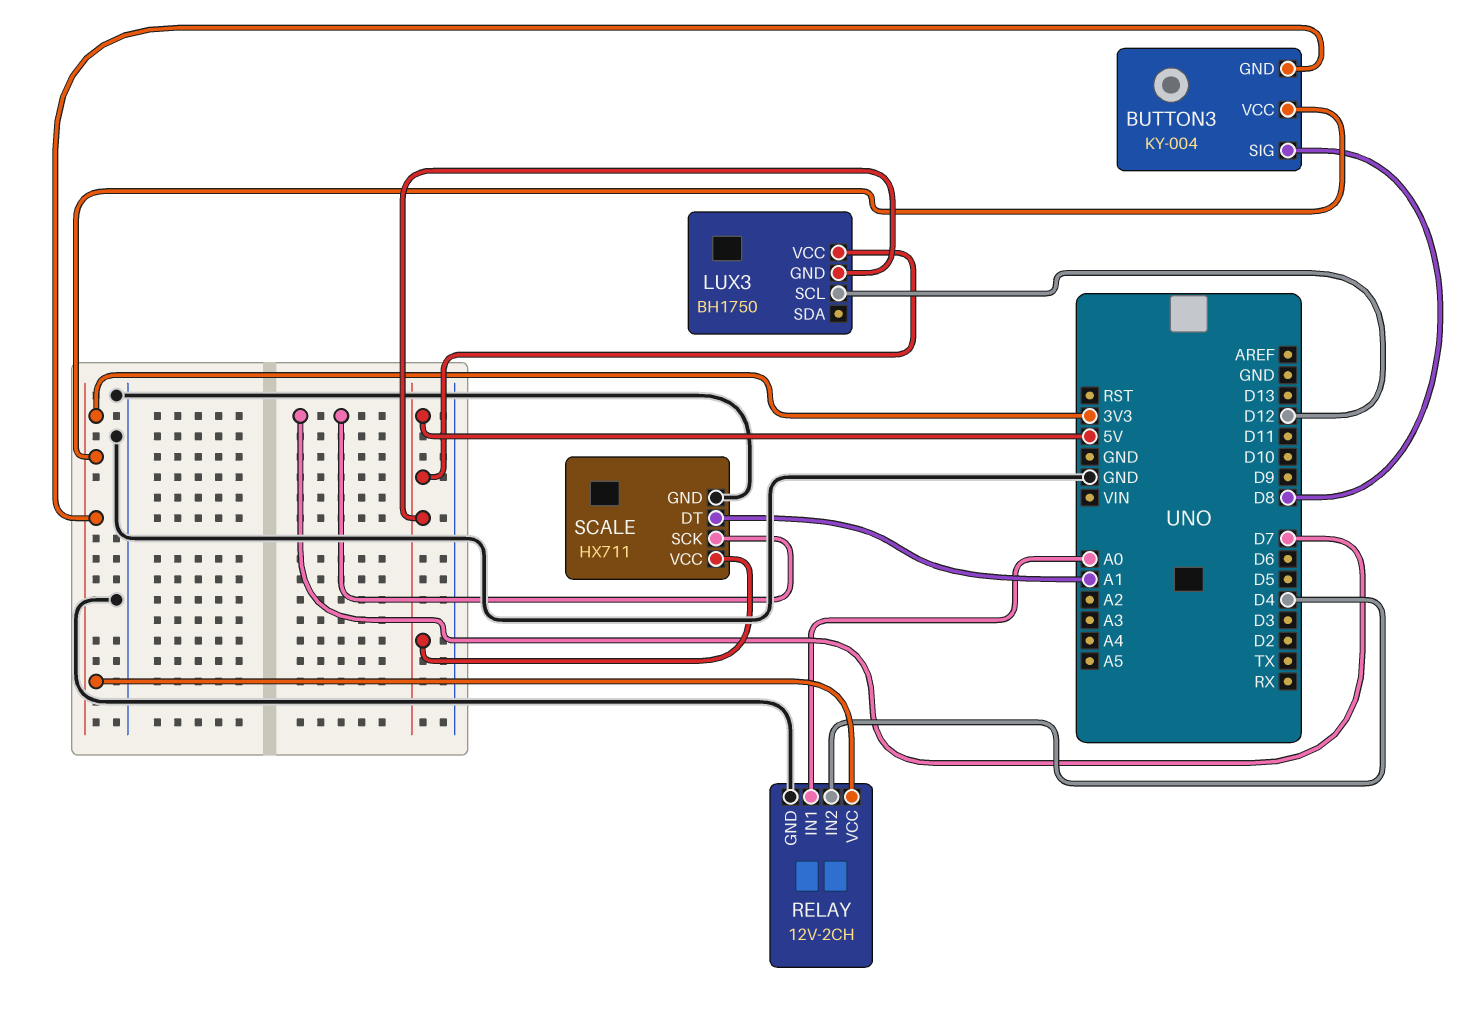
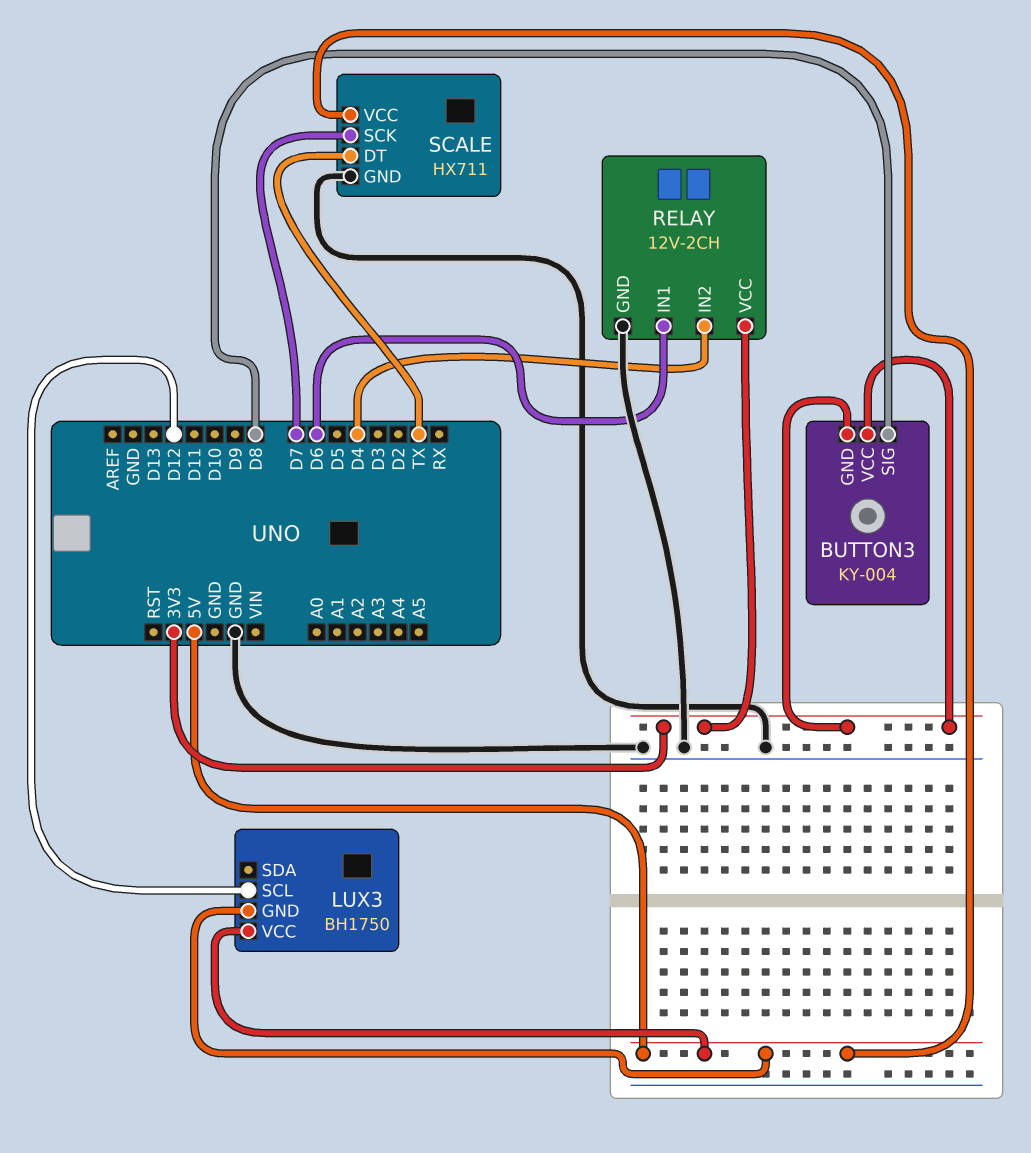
RELAY pin IN1: A0 -> D6
SCALE pin DT: A1 -> TX

